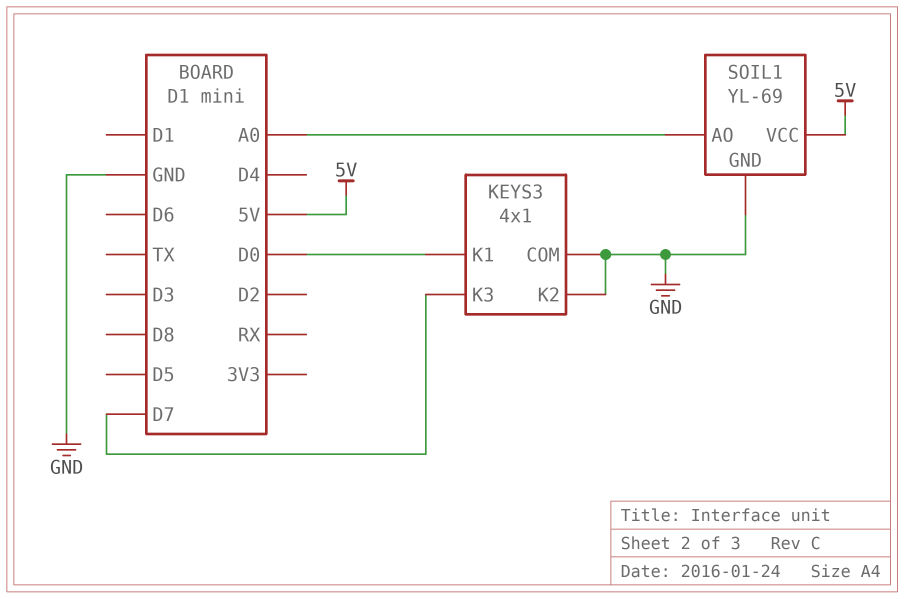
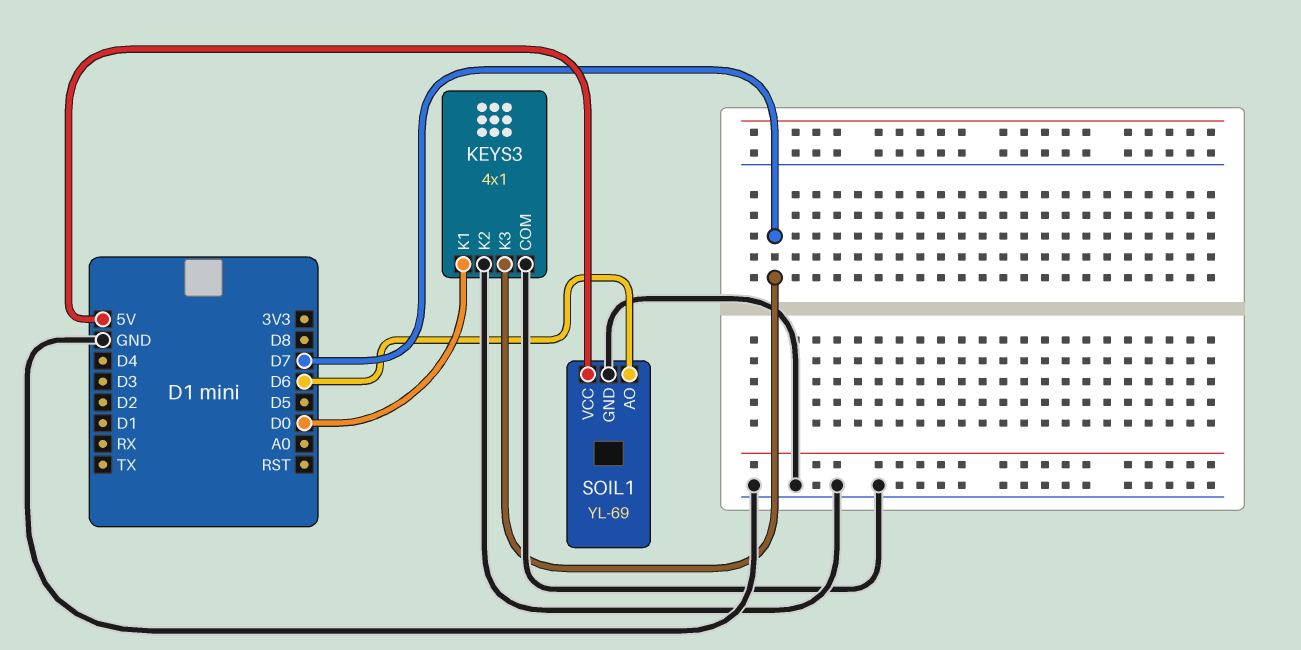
SOIL1 pin AO: A0 -> D6

